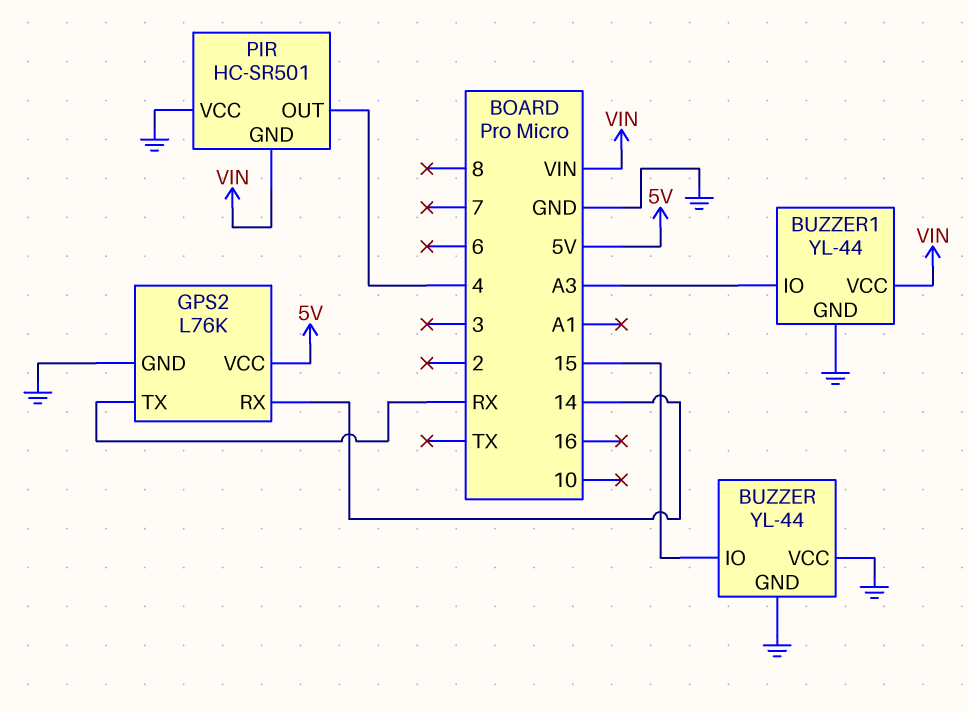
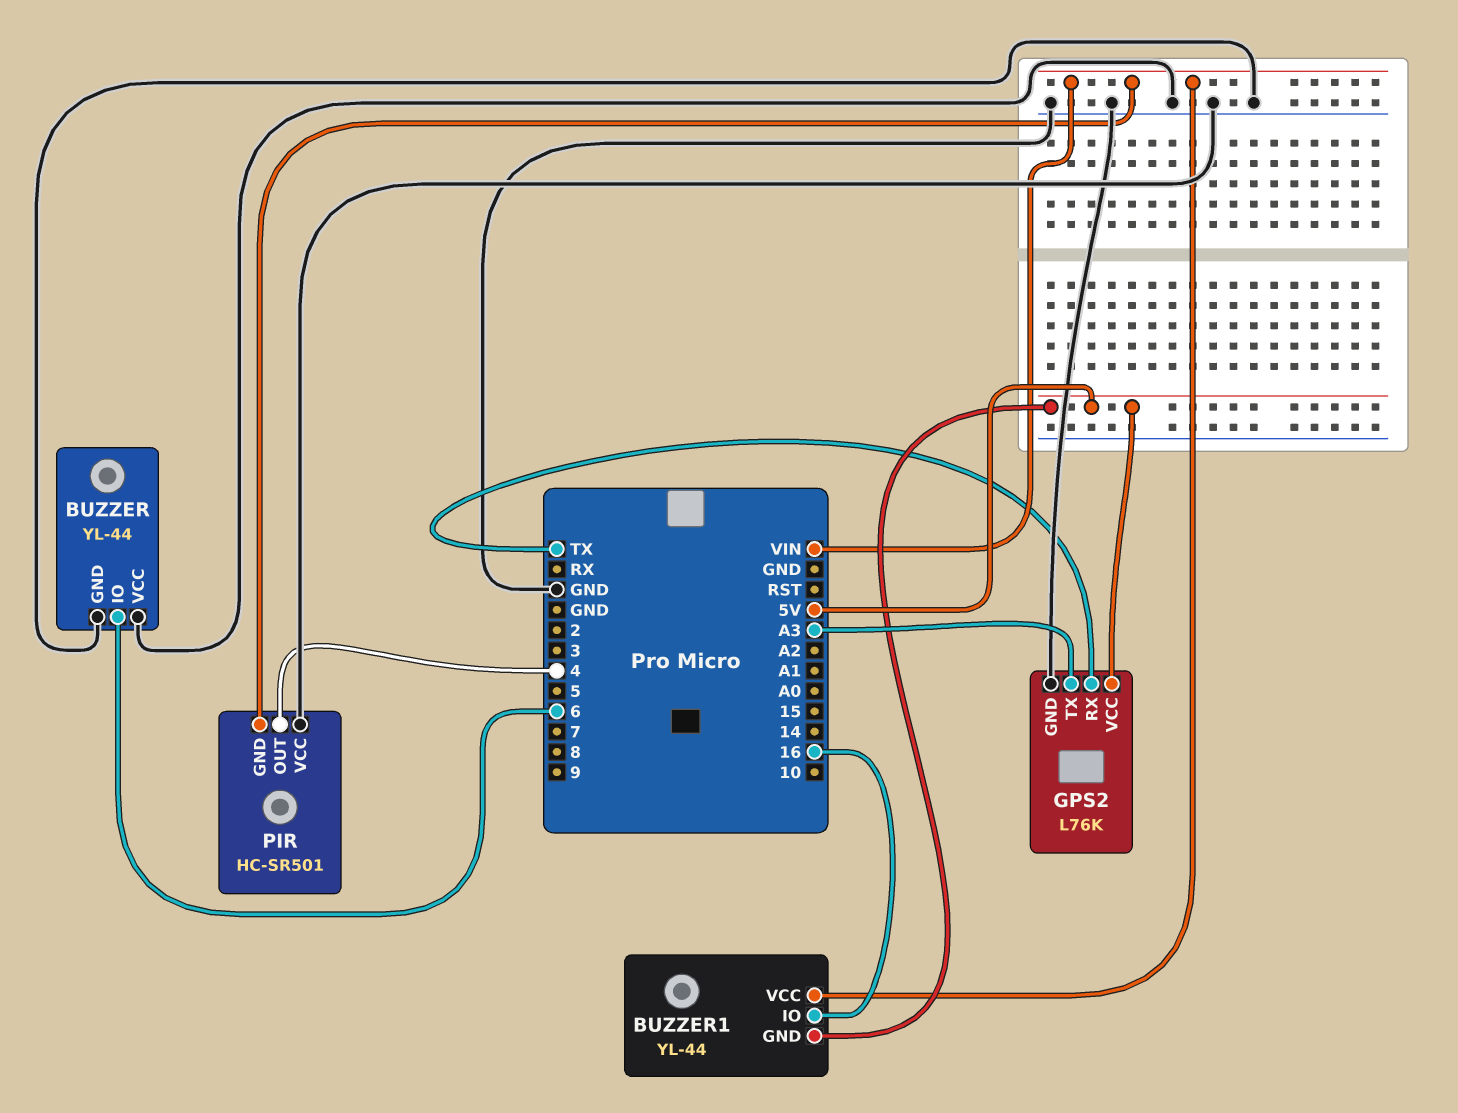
BUZZER pin IO: 15 -> 6
BUZZER1 pin GND: GND -> 5V
BUZZER1 pin IO: A3 -> 16
GPS2 pin RX: 14 -> TX
GPS2 pin TX: RX -> A3

